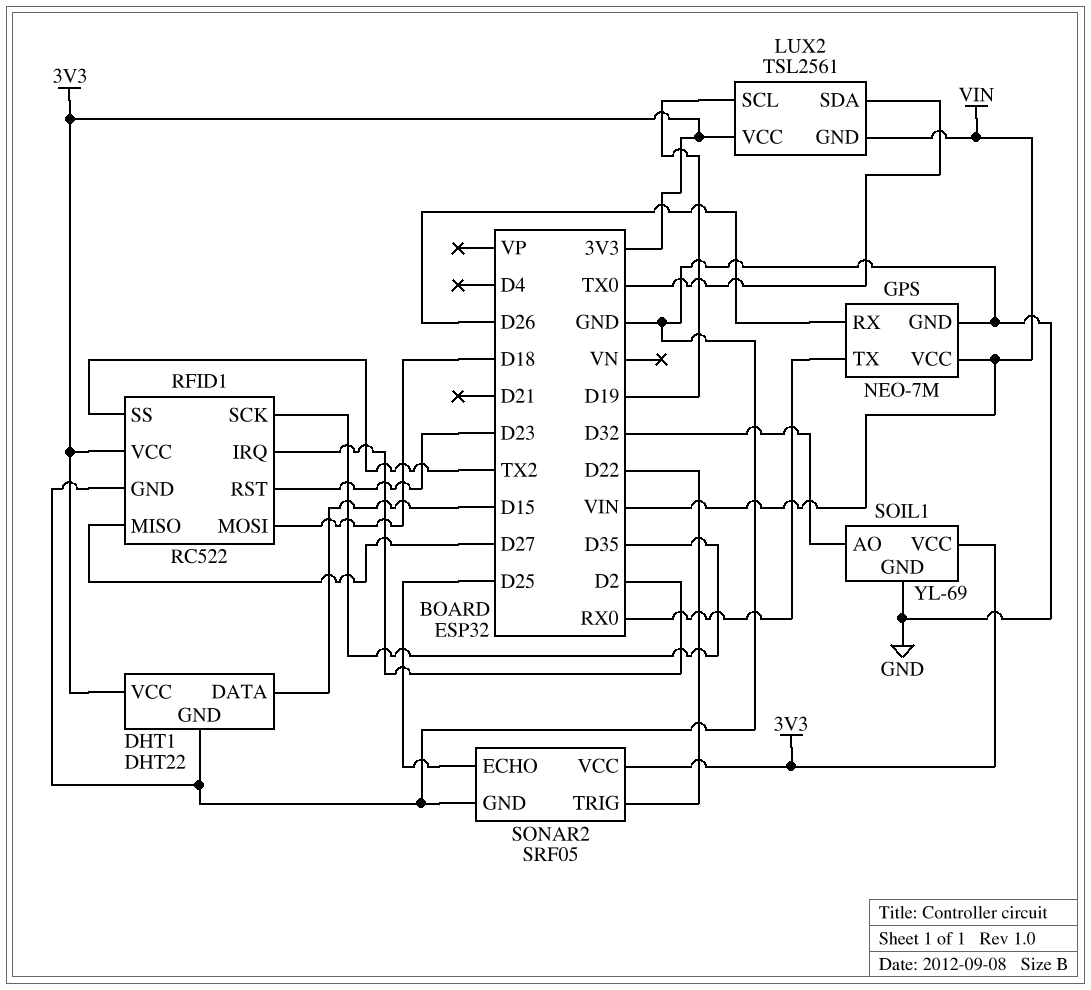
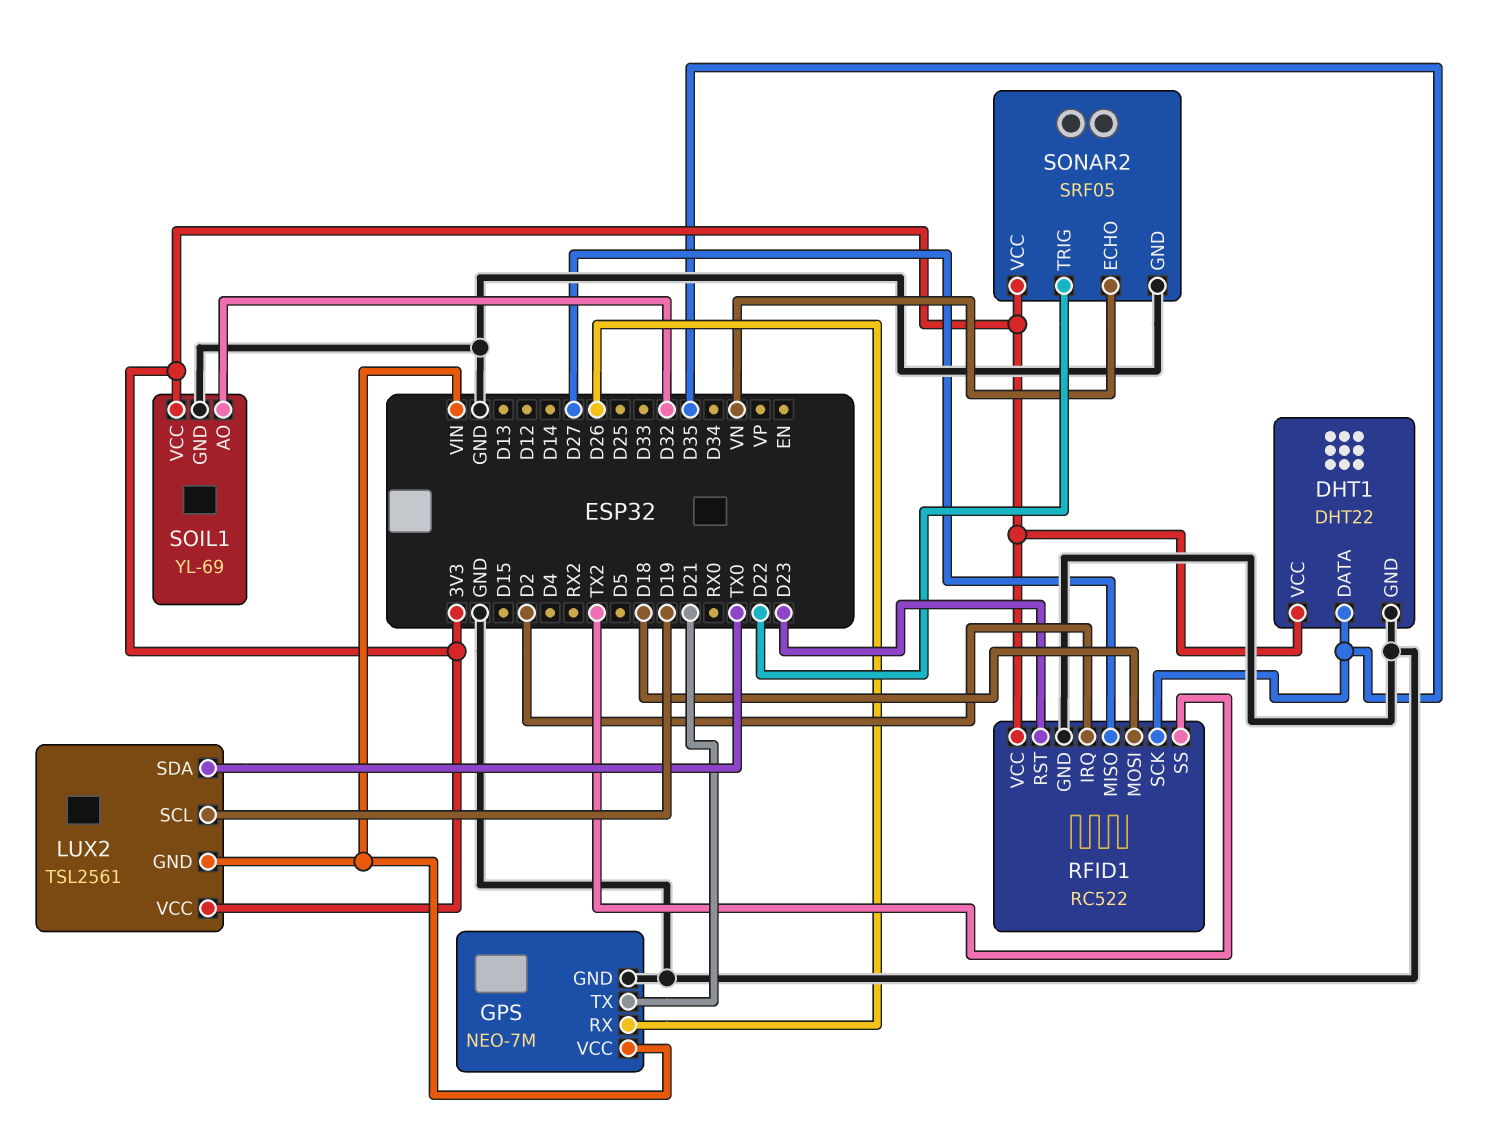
DHT1 pin DATA: D15 -> D35
GPS pin TX: RX0 -> D21
SONAR2 pin ECHO: D25 -> VN

